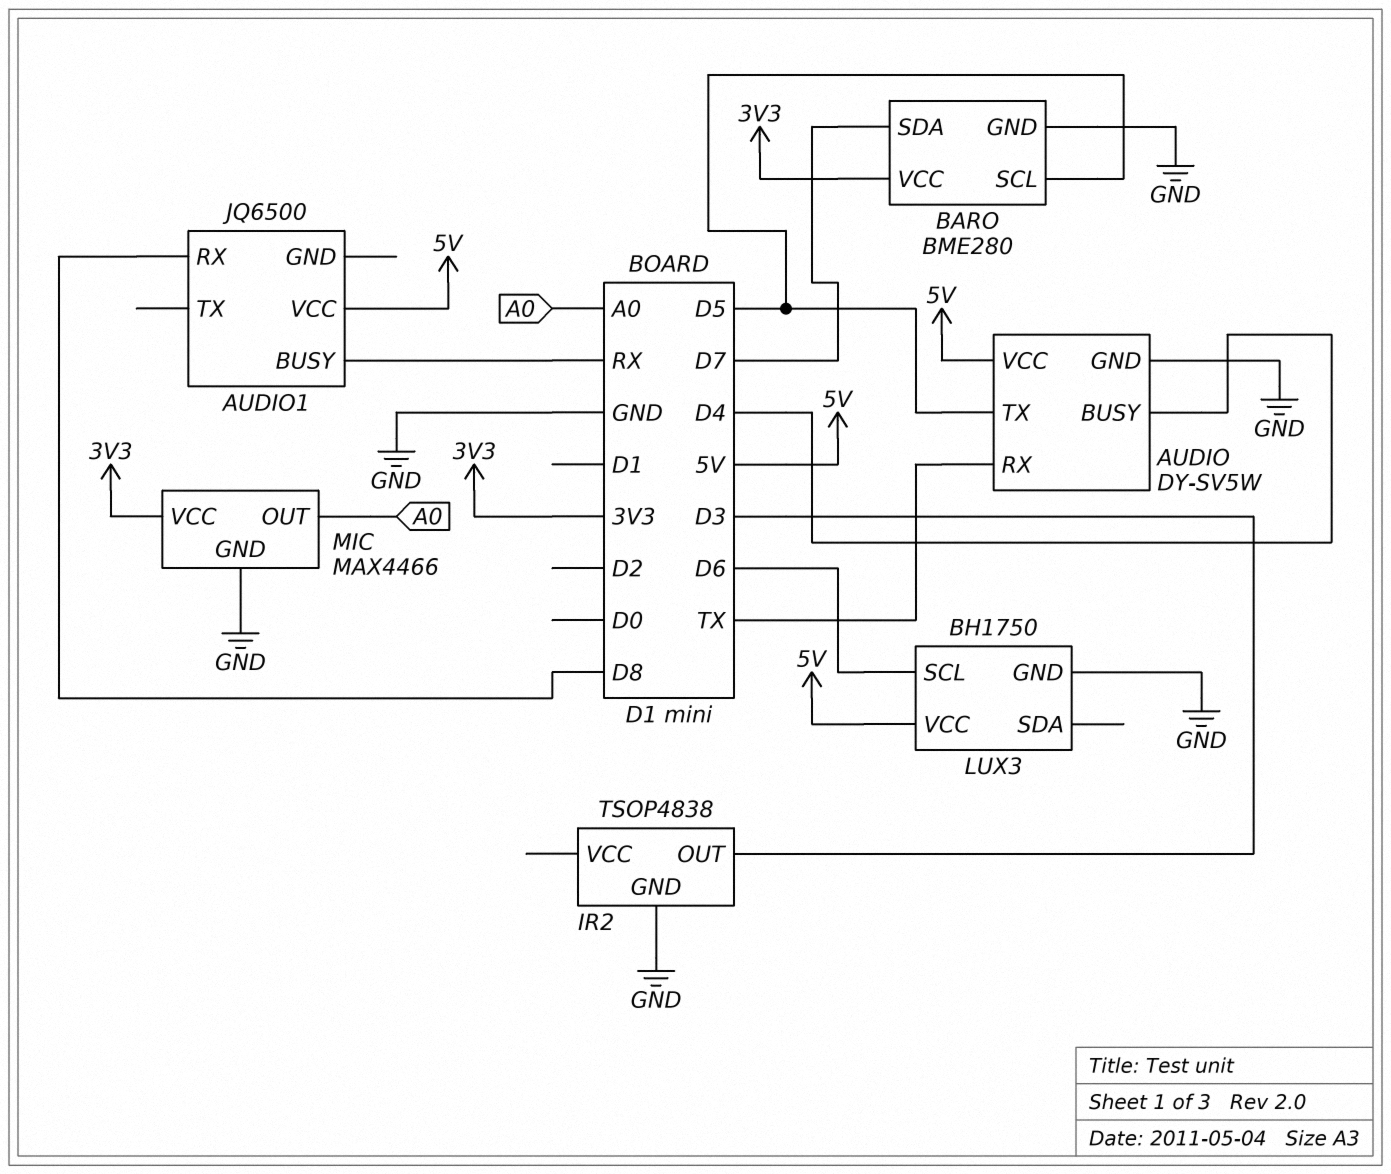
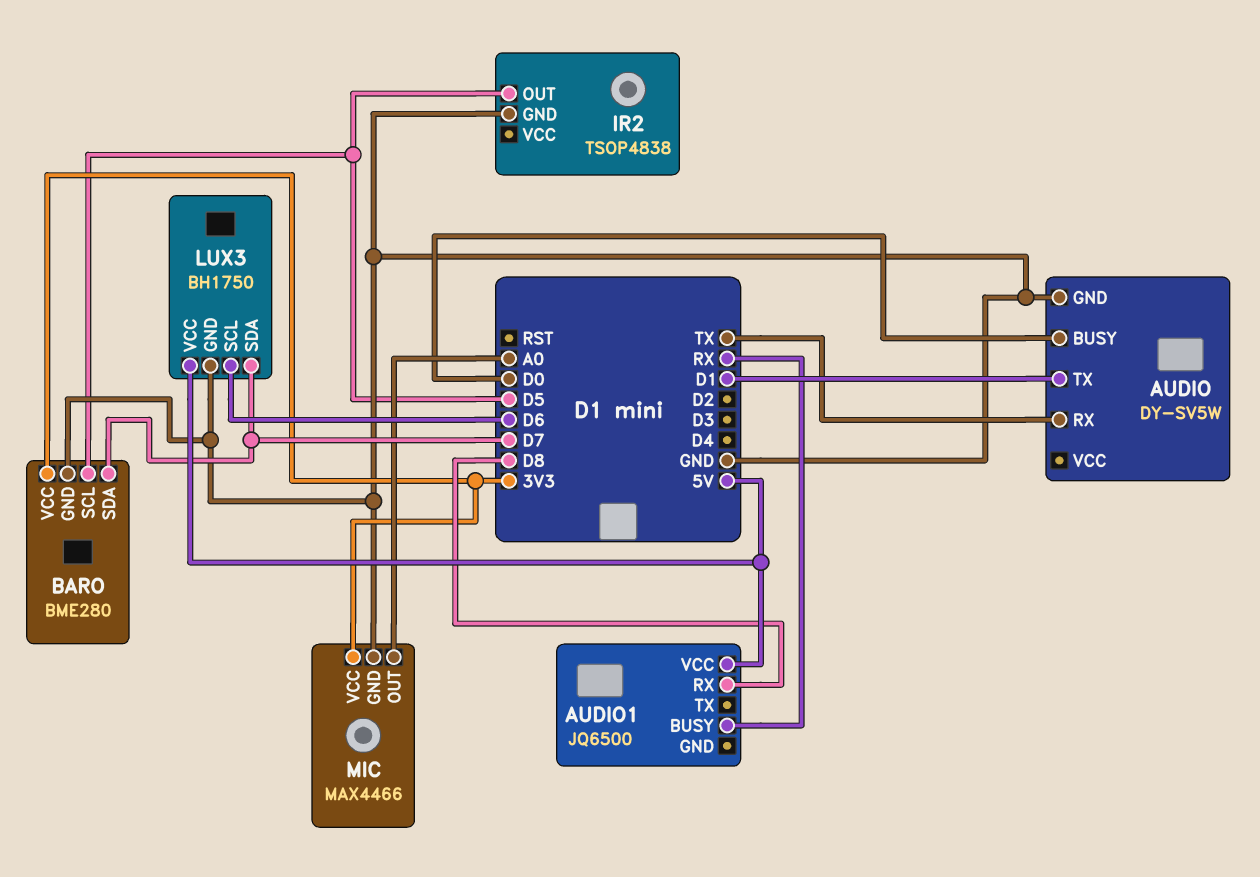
AUDIO pin BUSY: D4 -> D0
AUDIO pin TX: D5 -> D1
AUDIO pin VCC: 5V -> none
IR2 pin OUT: D3 -> D5
LUX3 pin SDA: none -> D7

